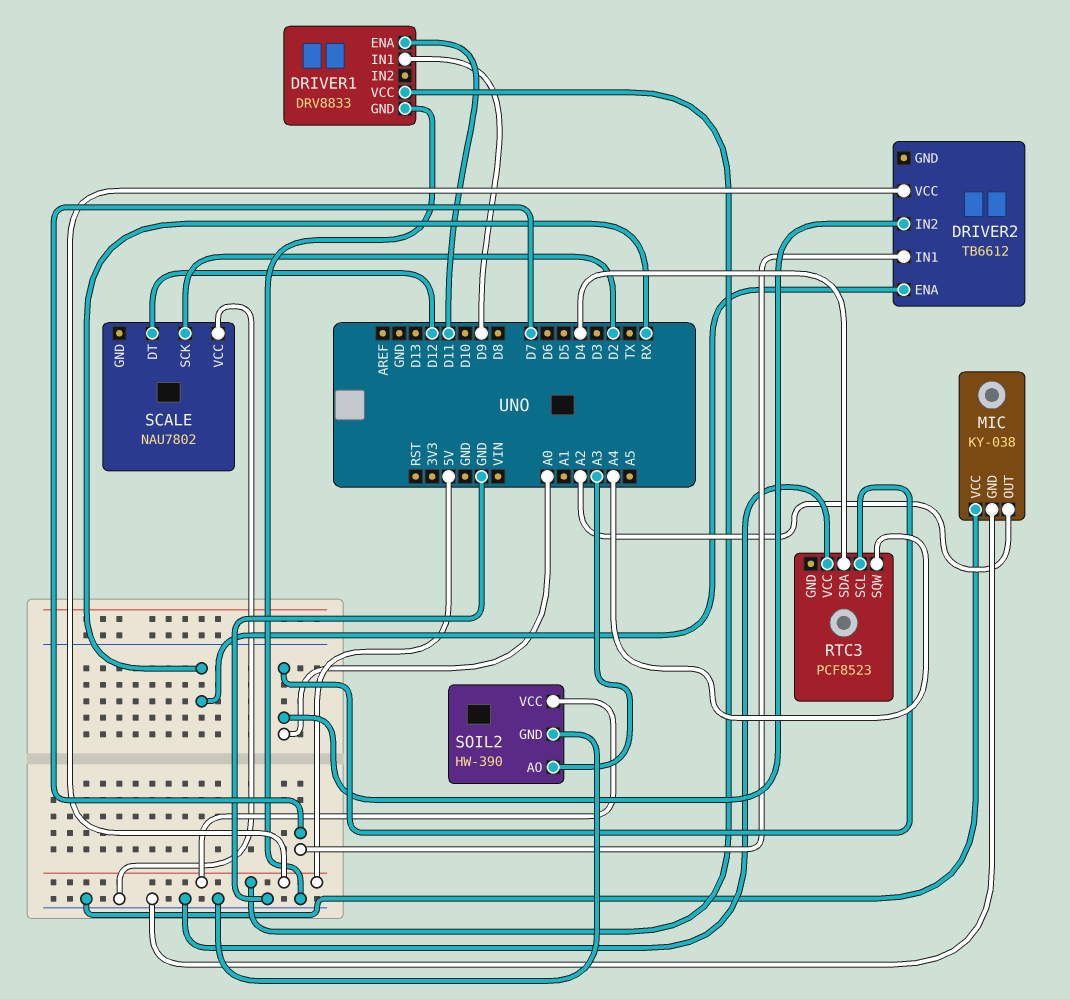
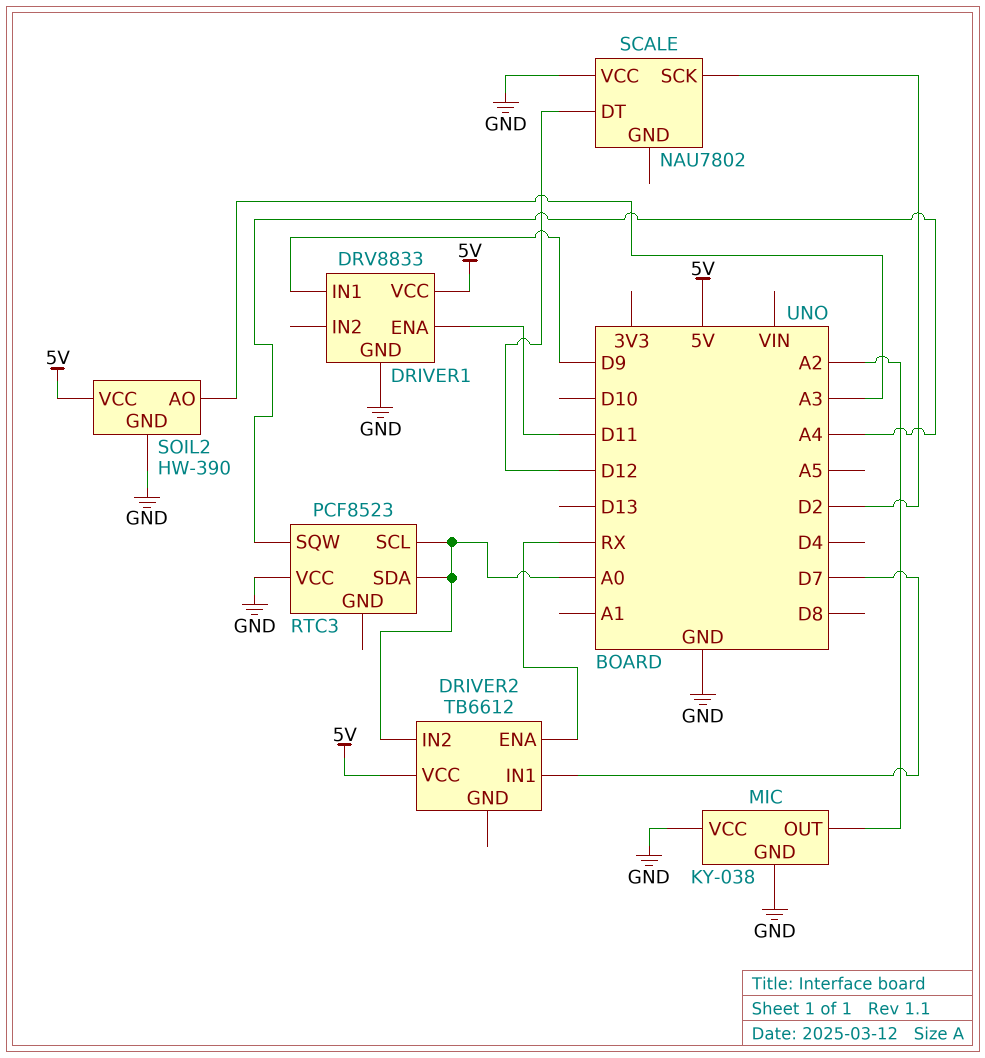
RTC3 pin SDA: D4 -> A0

